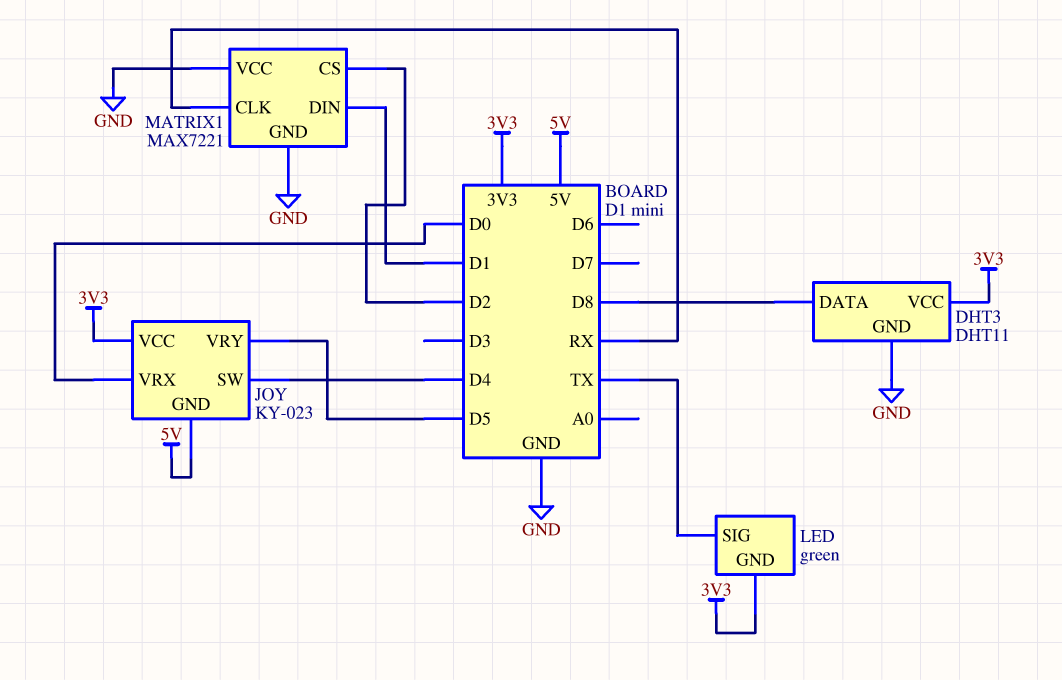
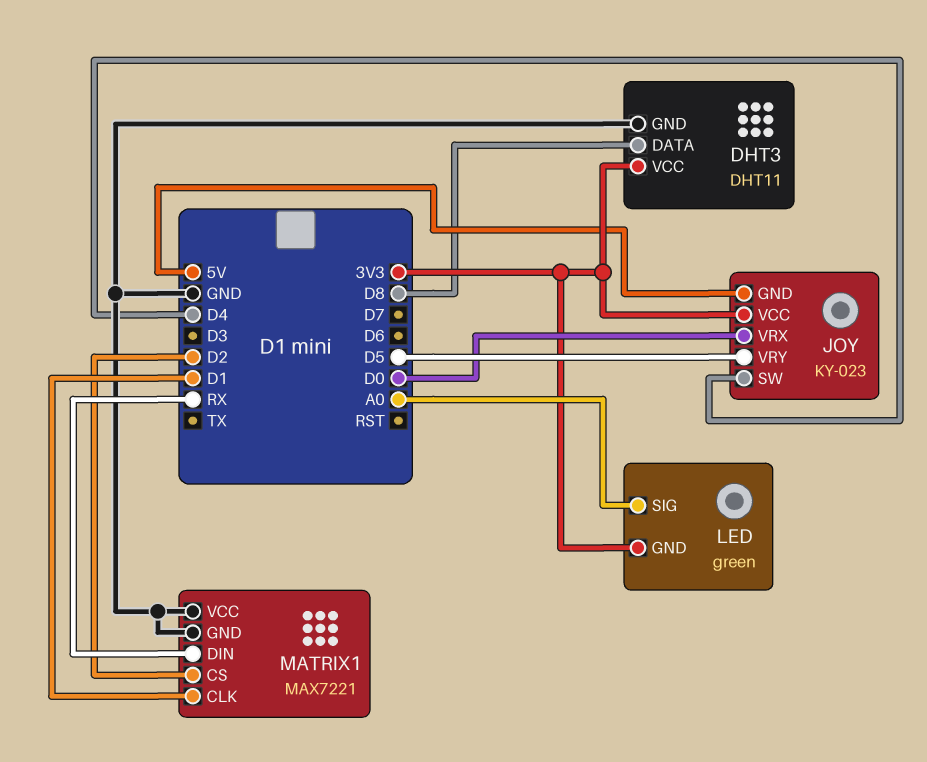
LED pin SIG: TX -> A0
MATRIX1 pin CLK: RX -> D1
MATRIX1 pin DIN: D1 -> RX

